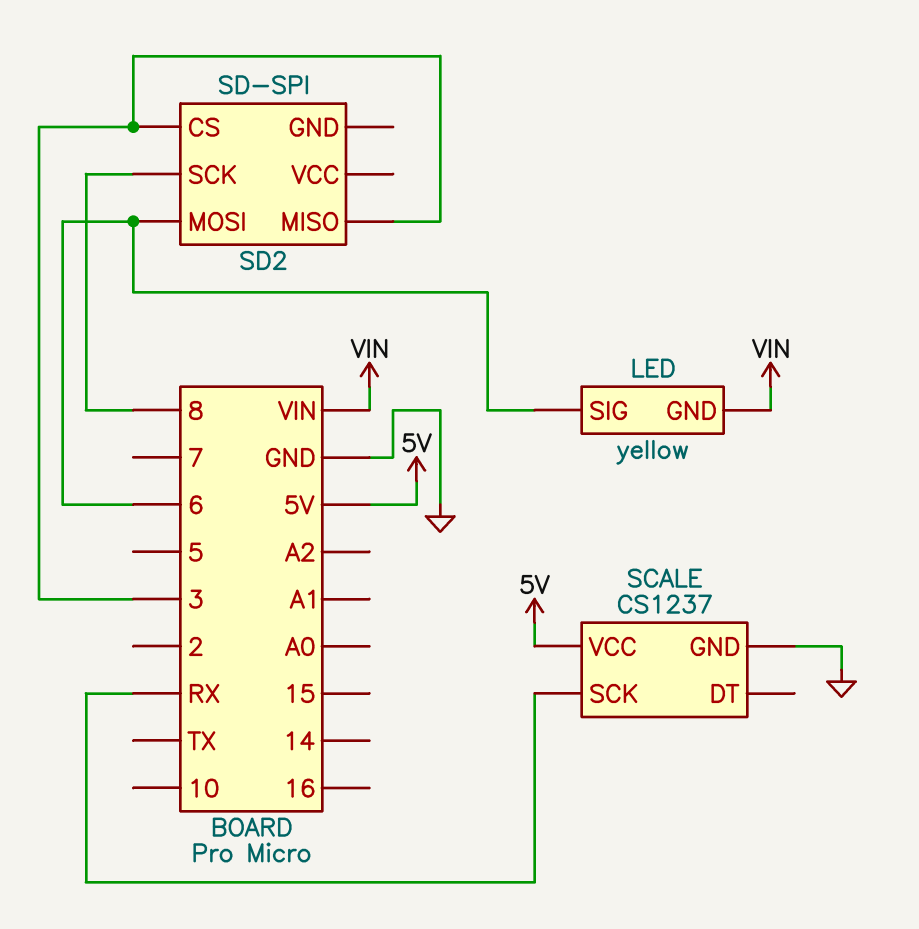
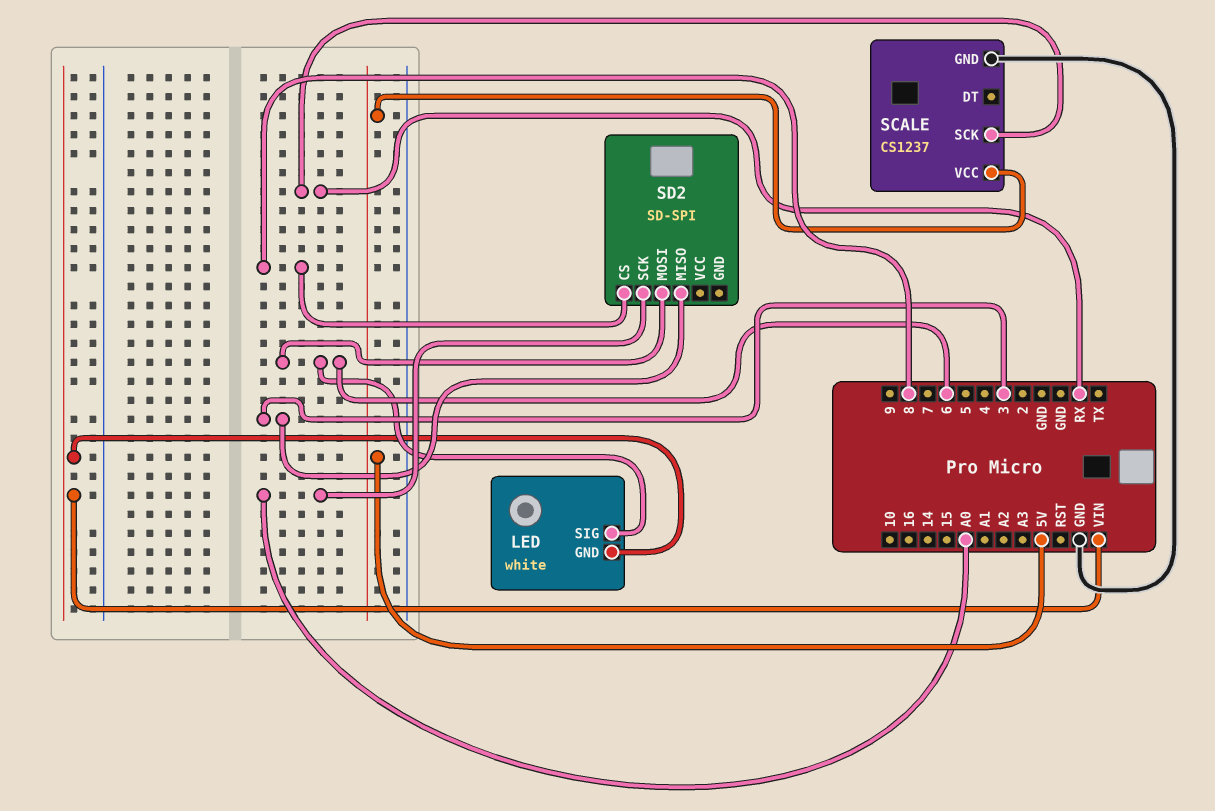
LED: yellow -> white
SD2 pin CS: 3 -> 8
SD2 pin SCK: 8 -> A0

